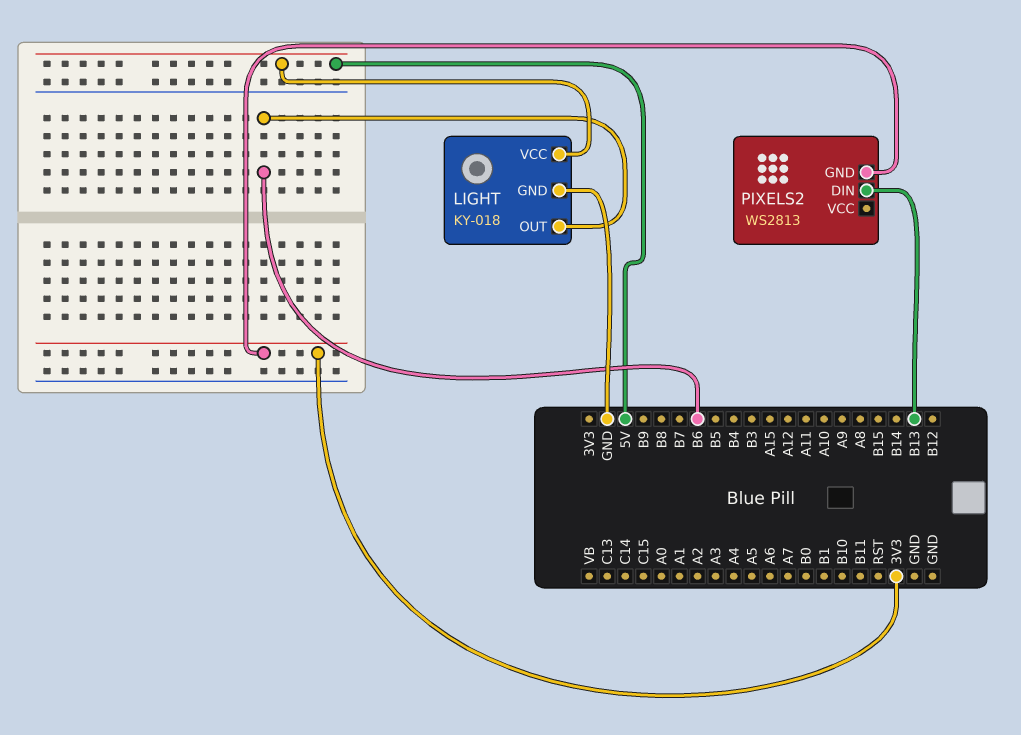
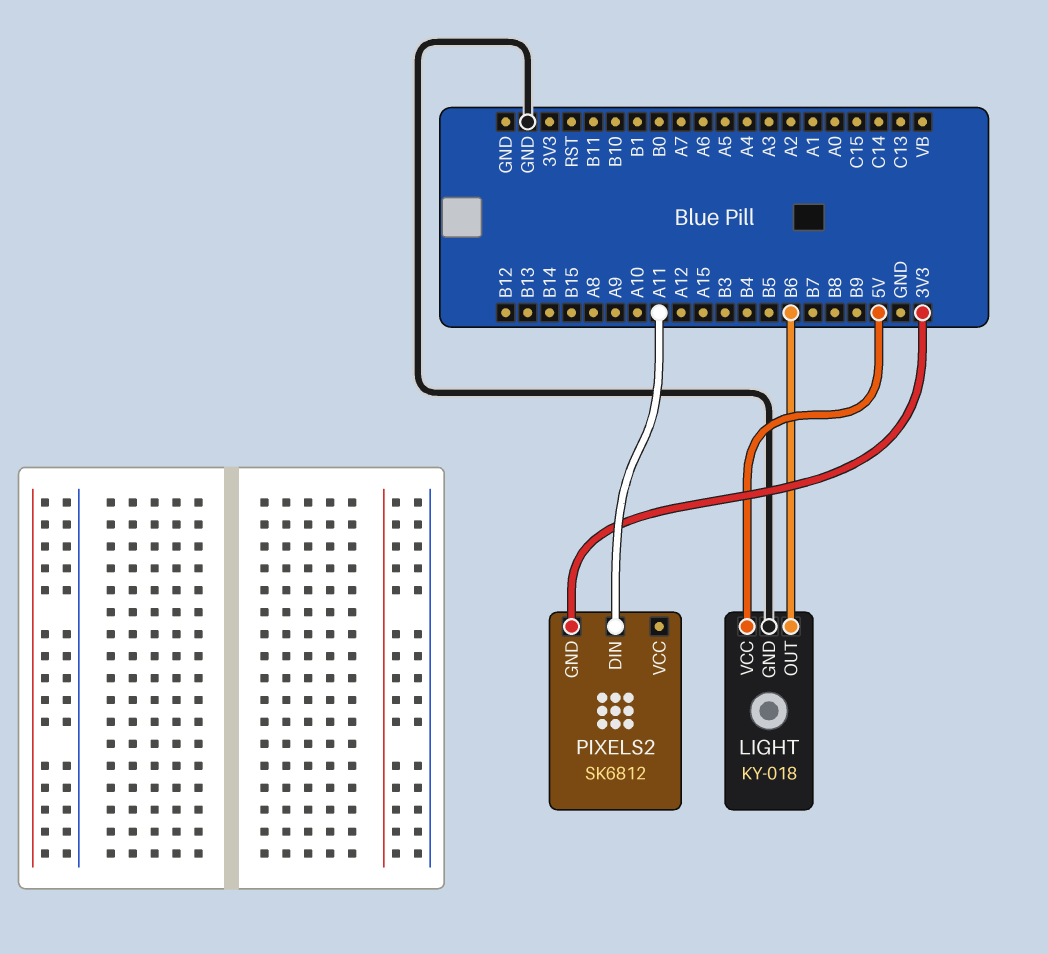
PIXELS2: WS2813 -> SK6812
PIXELS2 pin DIN: B13 -> A11

